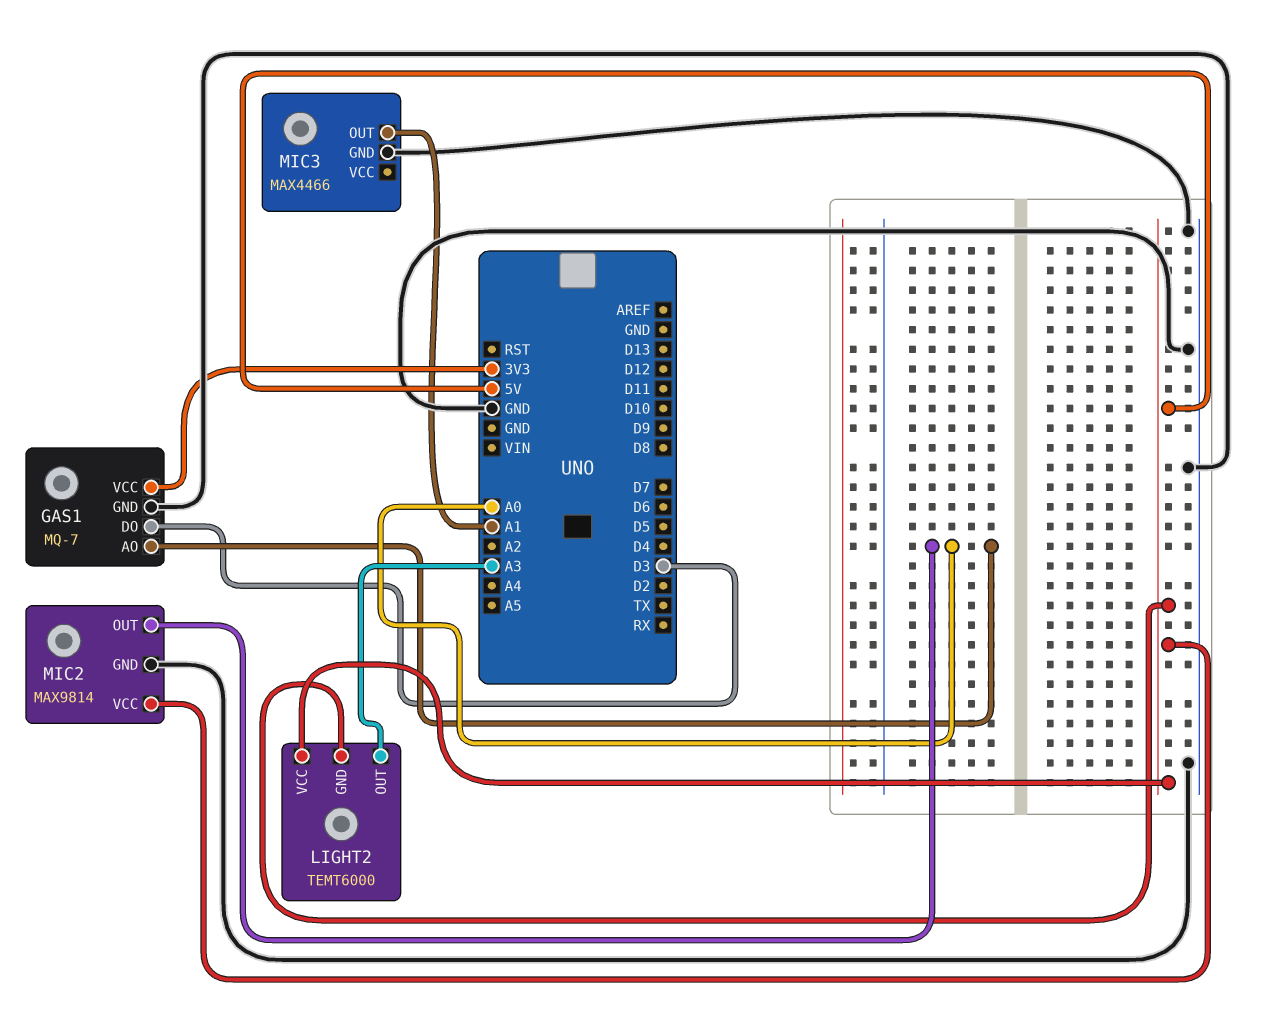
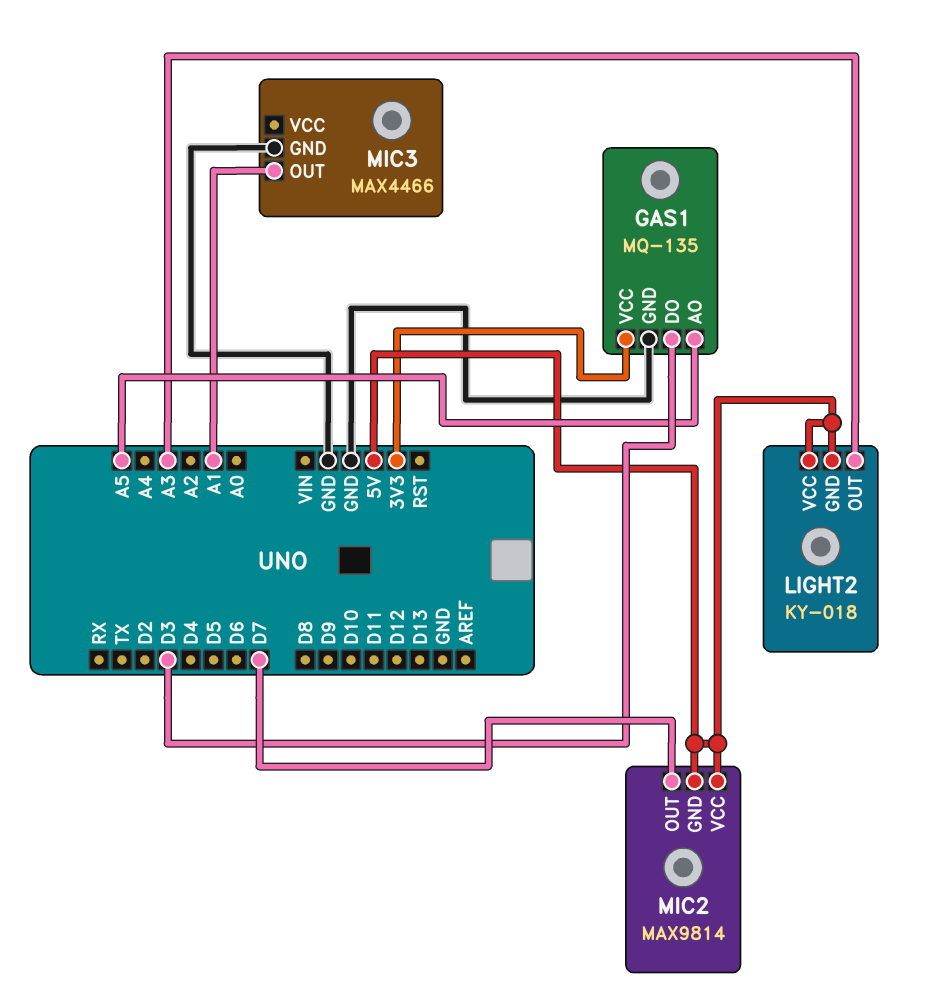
GAS1: MQ-7 -> MQ-135
GAS1 pin AO: A0 -> A5
LIGHT2: TEMT6000 -> KY-018
MIC2 pin GND: GND -> 5V
MIC2 pin OUT: A0 -> D7

